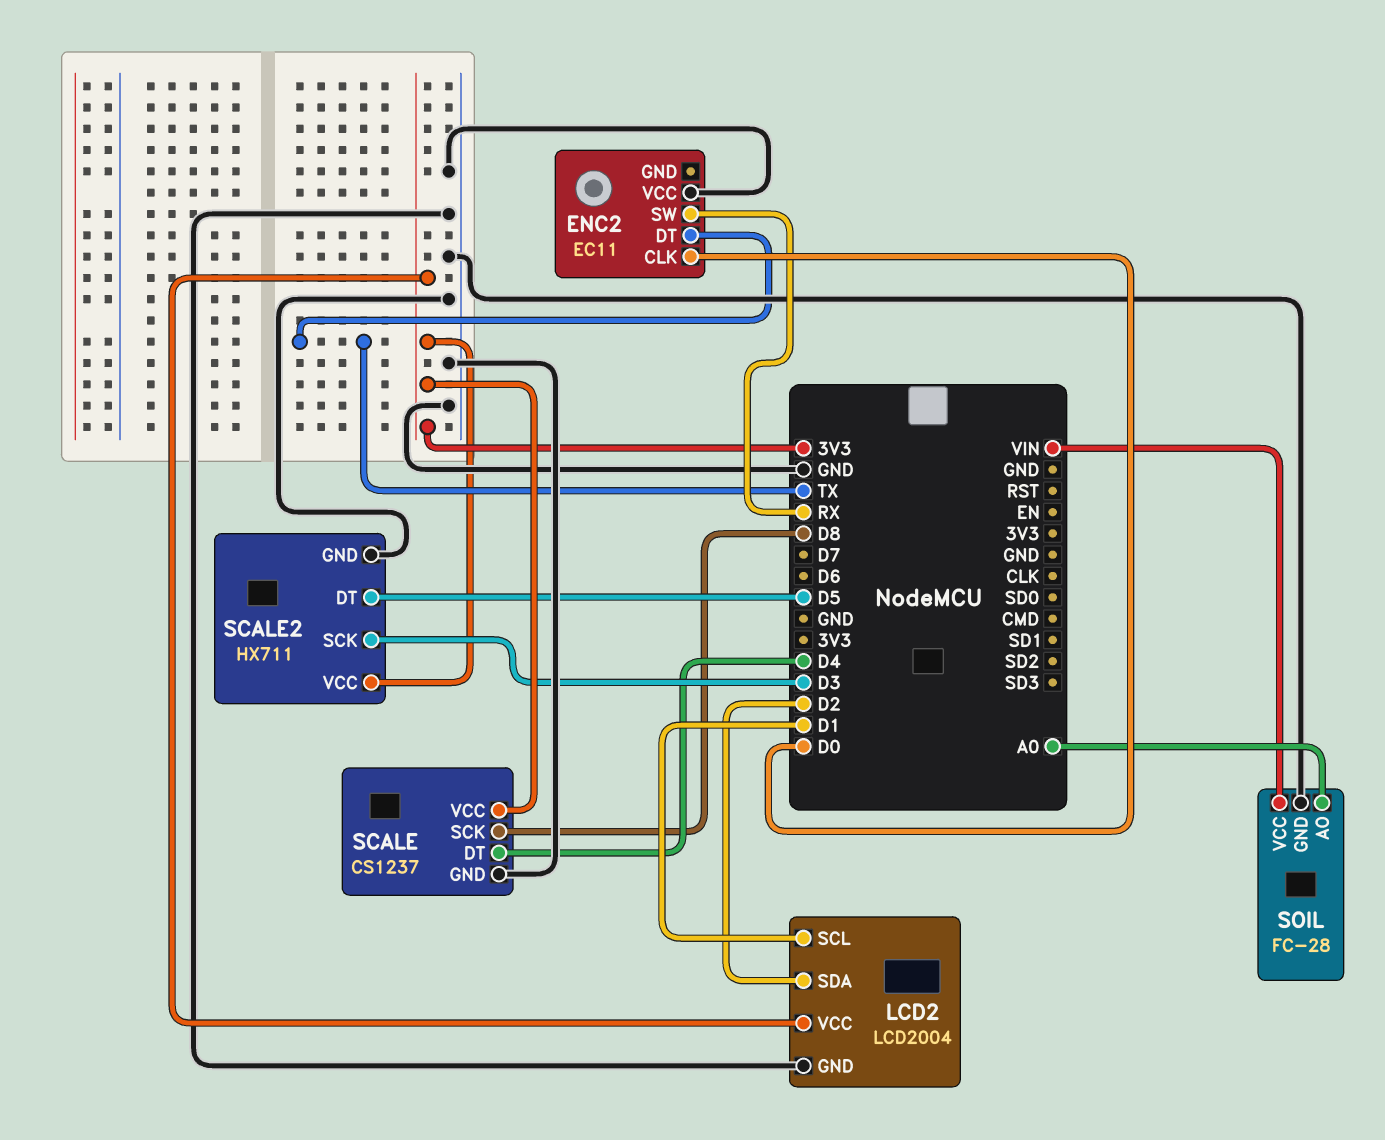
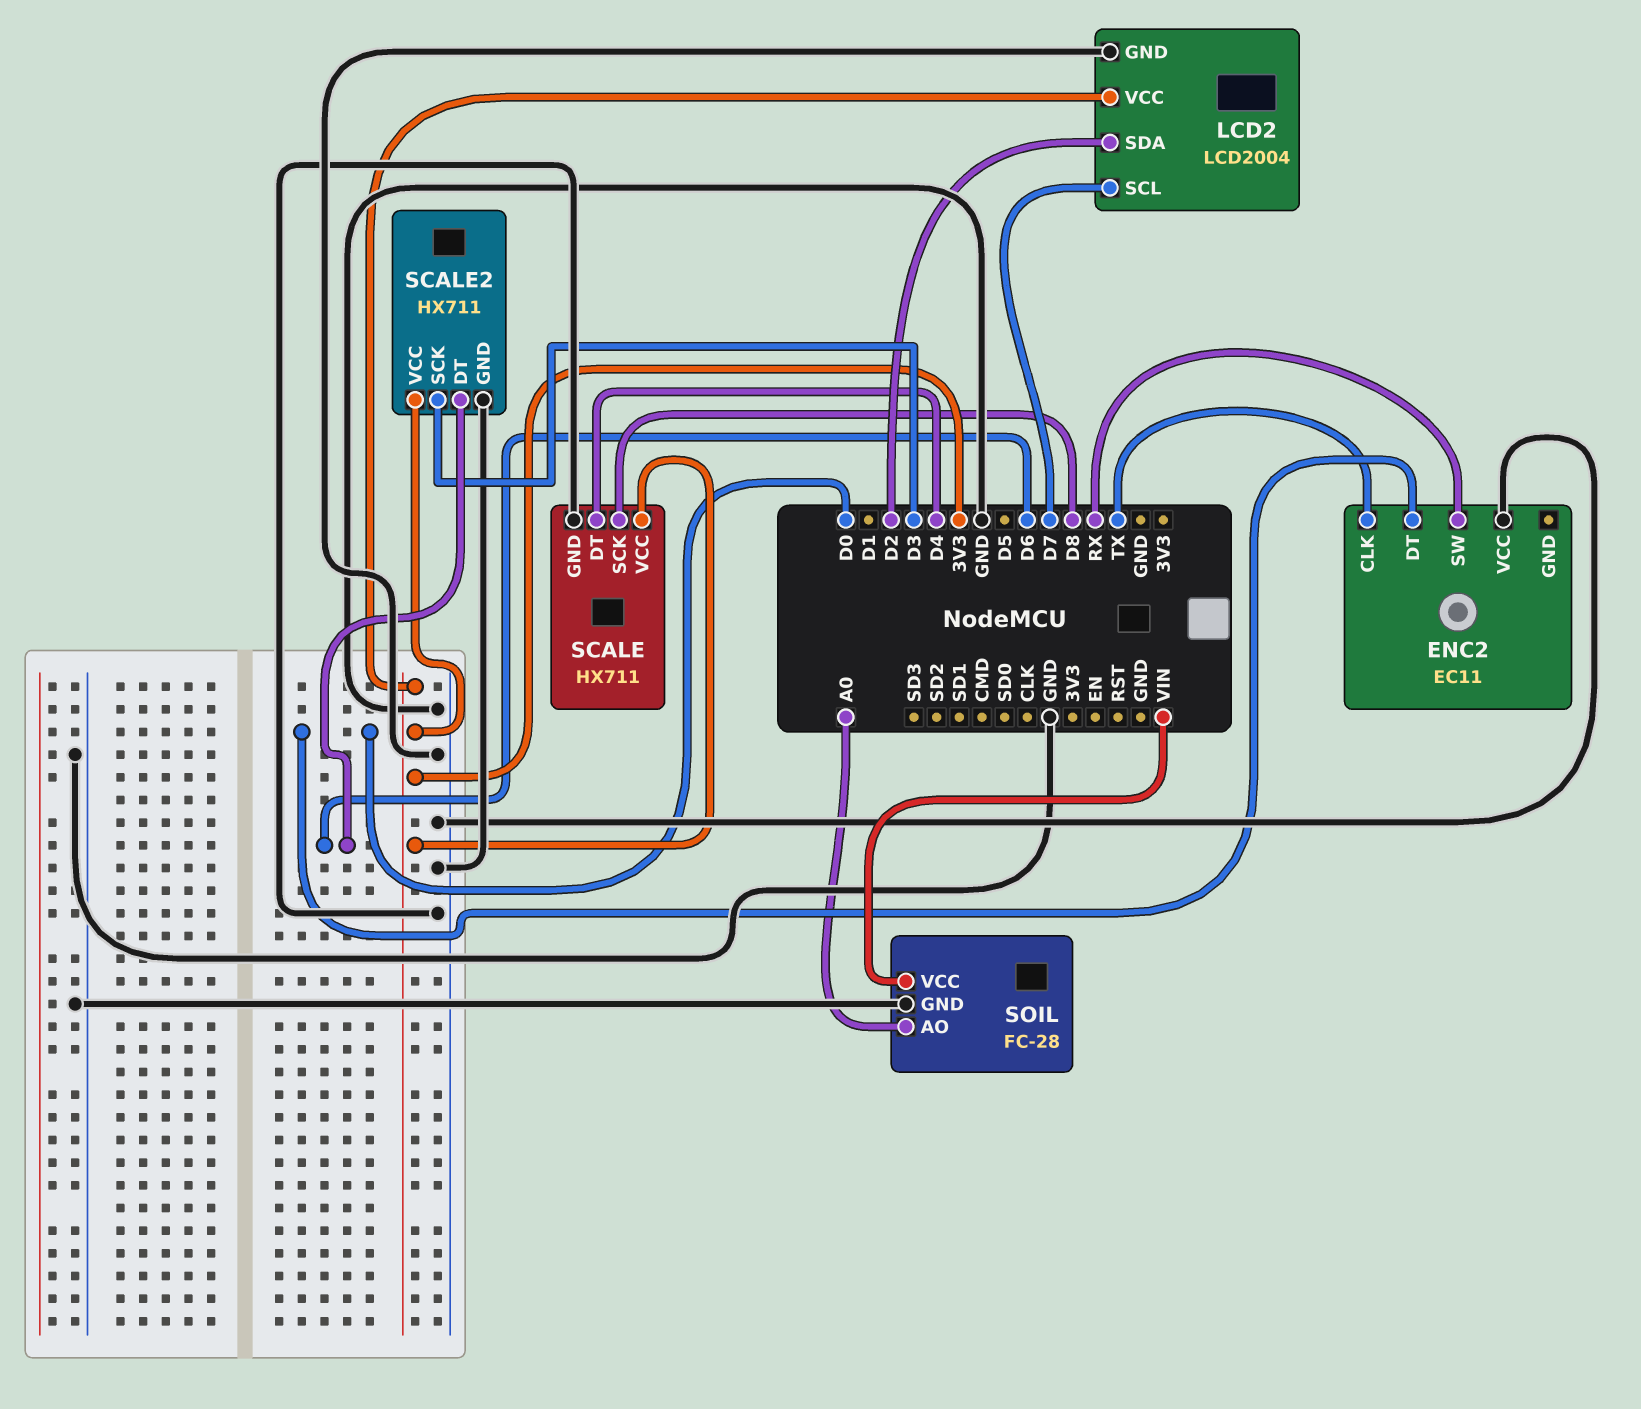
ENC2 pin CLK: D0 -> TX
ENC2 pin DT: TX -> D0
LCD2 pin SCL: D1 -> D7
SCALE: CS1237 -> HX711
SCALE2 pin DT: D5 -> D6

